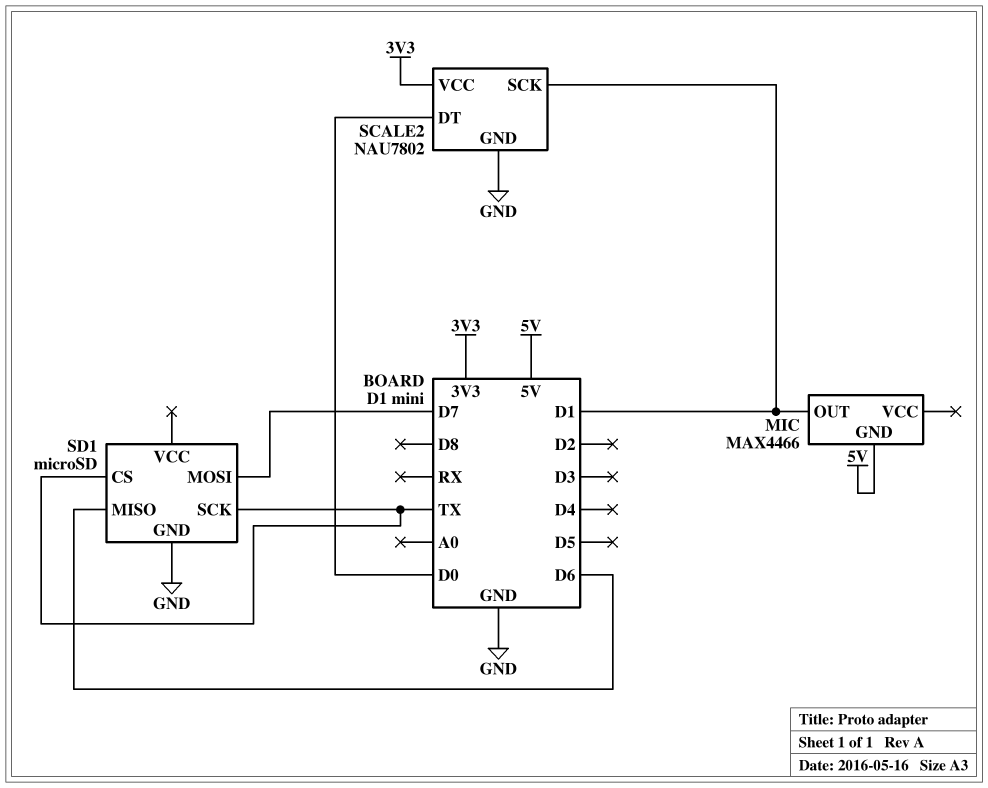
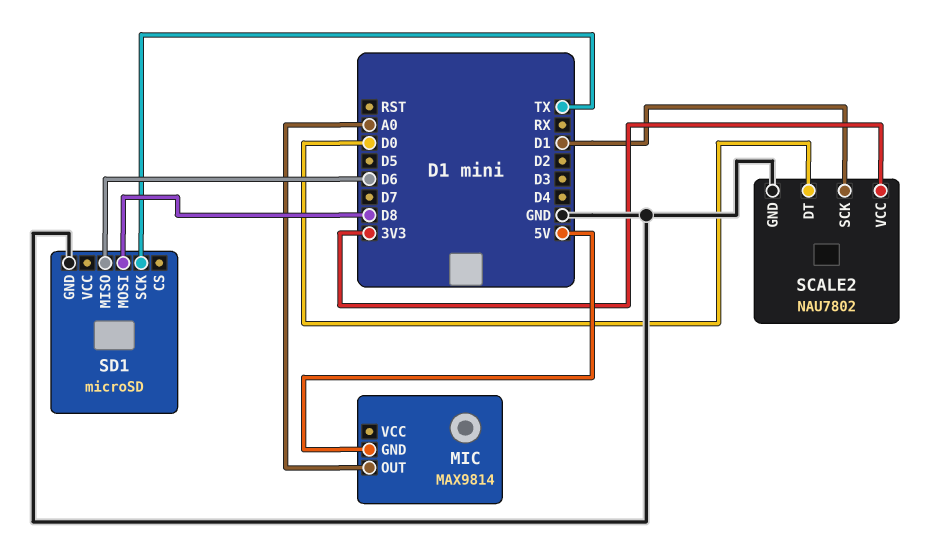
MIC: MAX4466 -> MAX9814
MIC pin OUT: D1 -> A0
SD1 pin CS: TX -> none
SD1 pin MOSI: D7 -> D8

